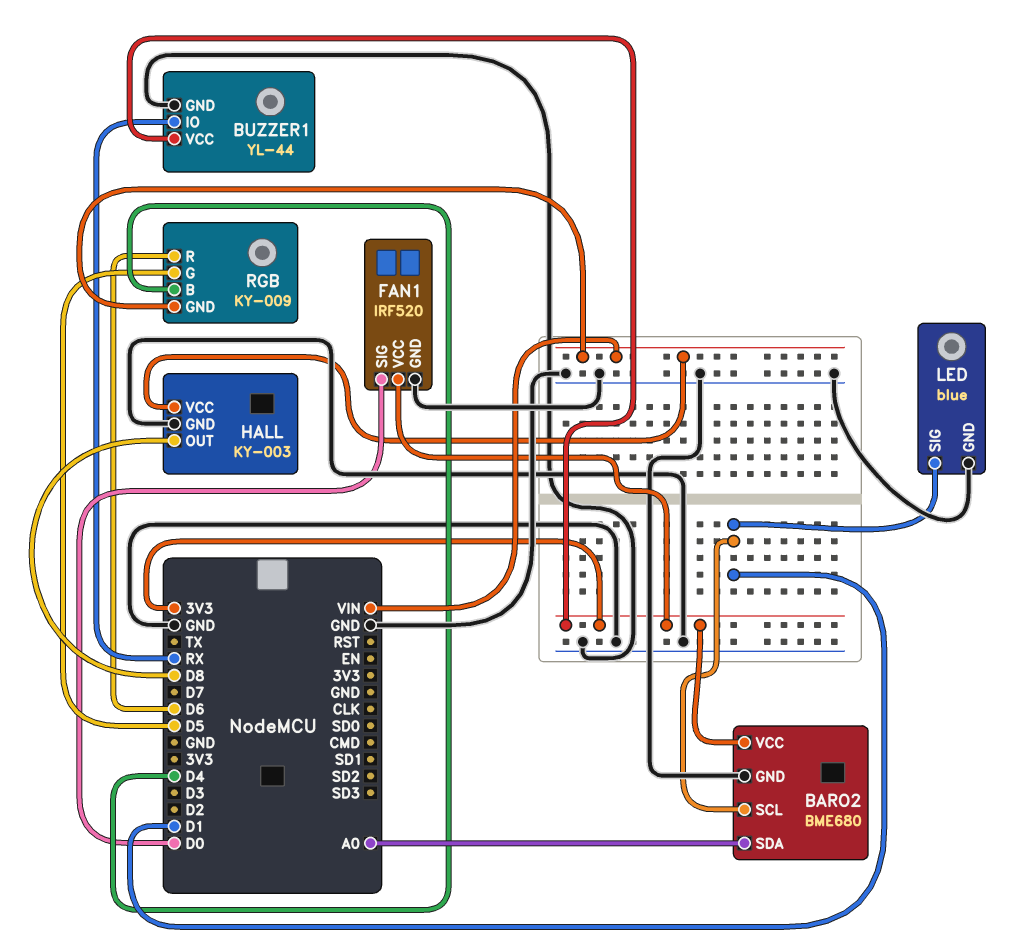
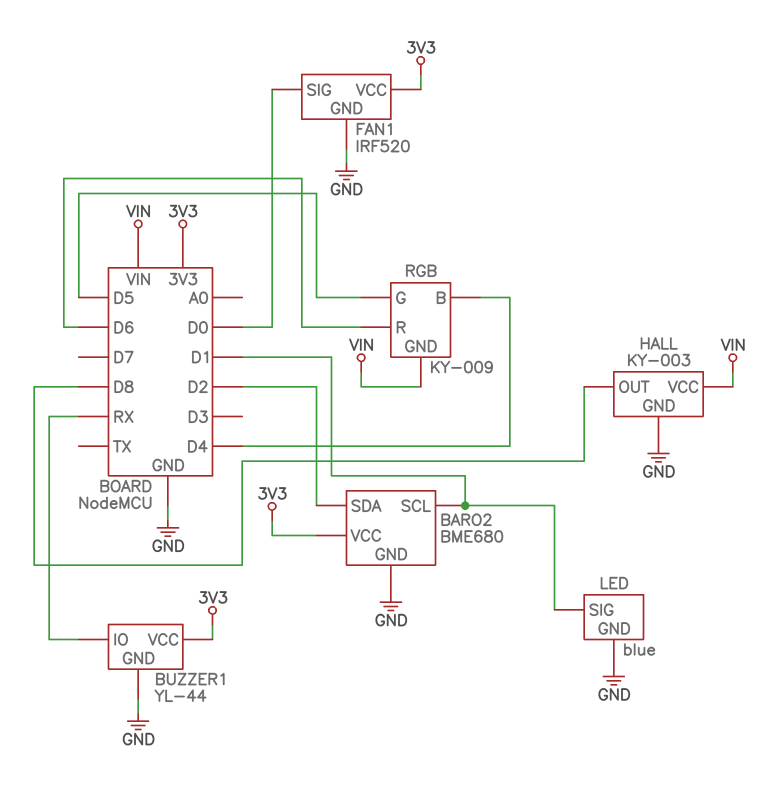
BARO2 pin SDA: A0 -> D2

